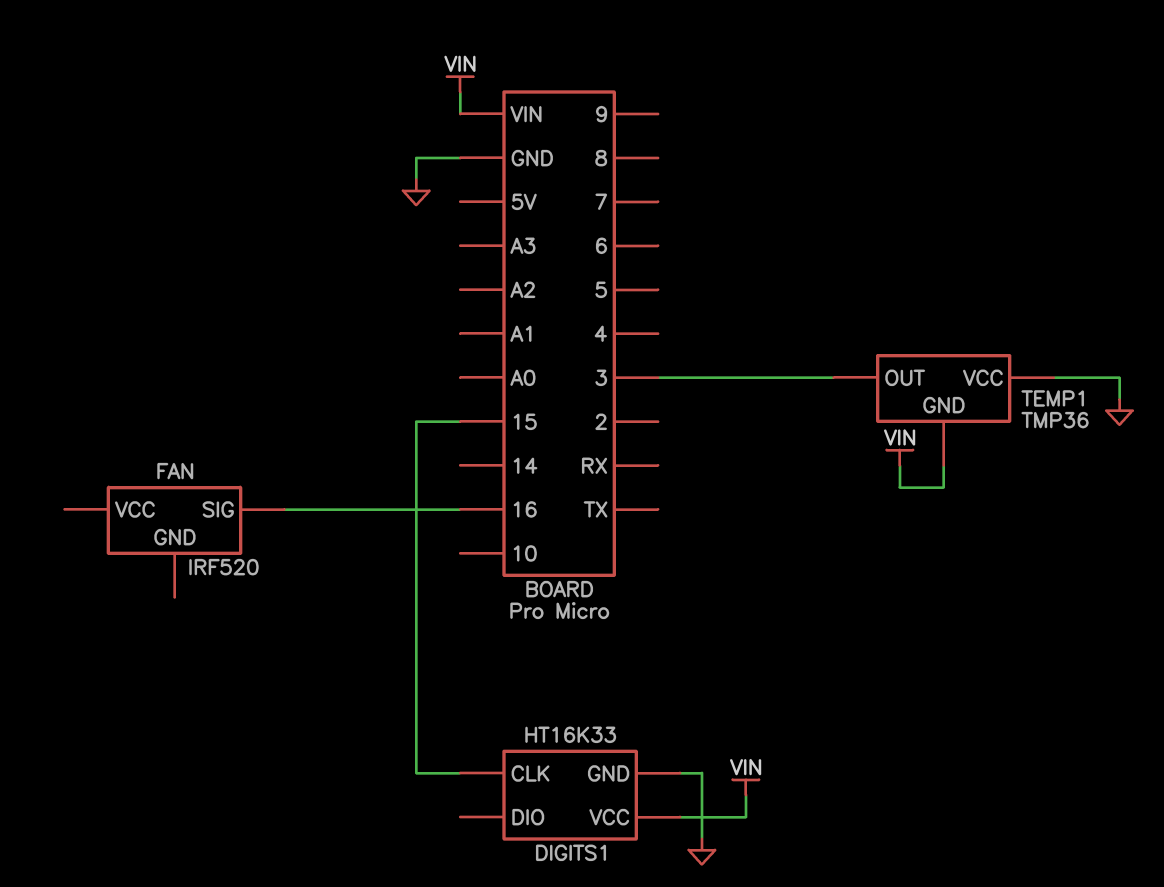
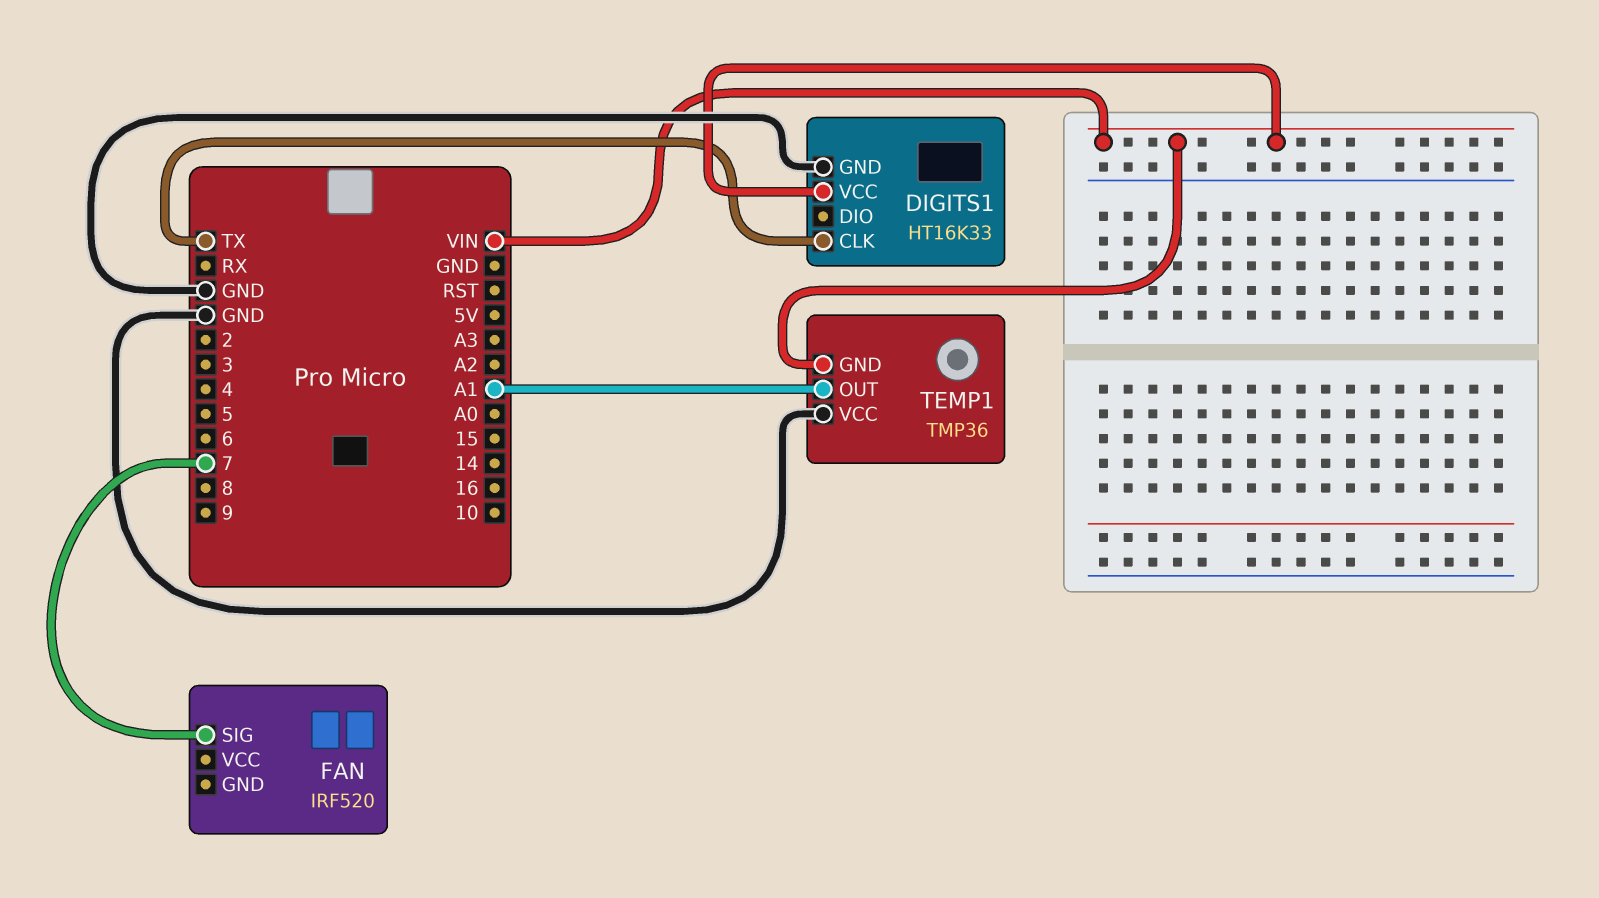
DIGITS1 pin CLK: 15 -> TX
FAN pin SIG: 16 -> 7
TEMP1 pin OUT: 3 -> A1

